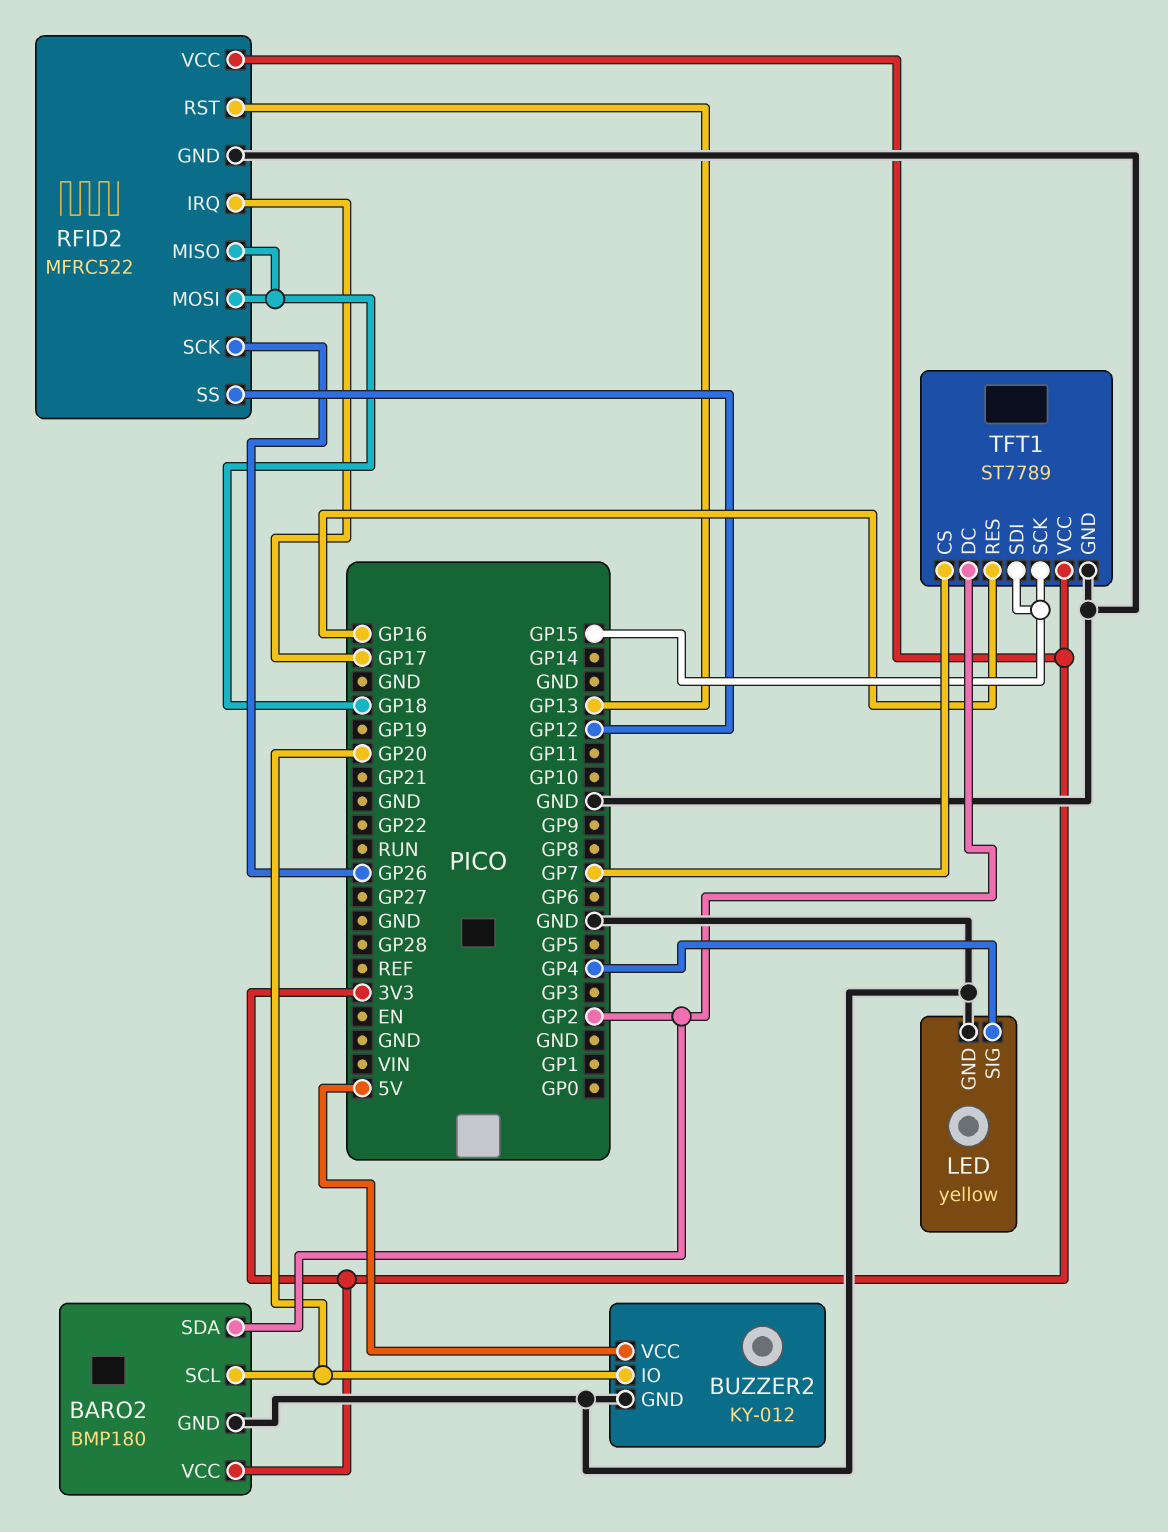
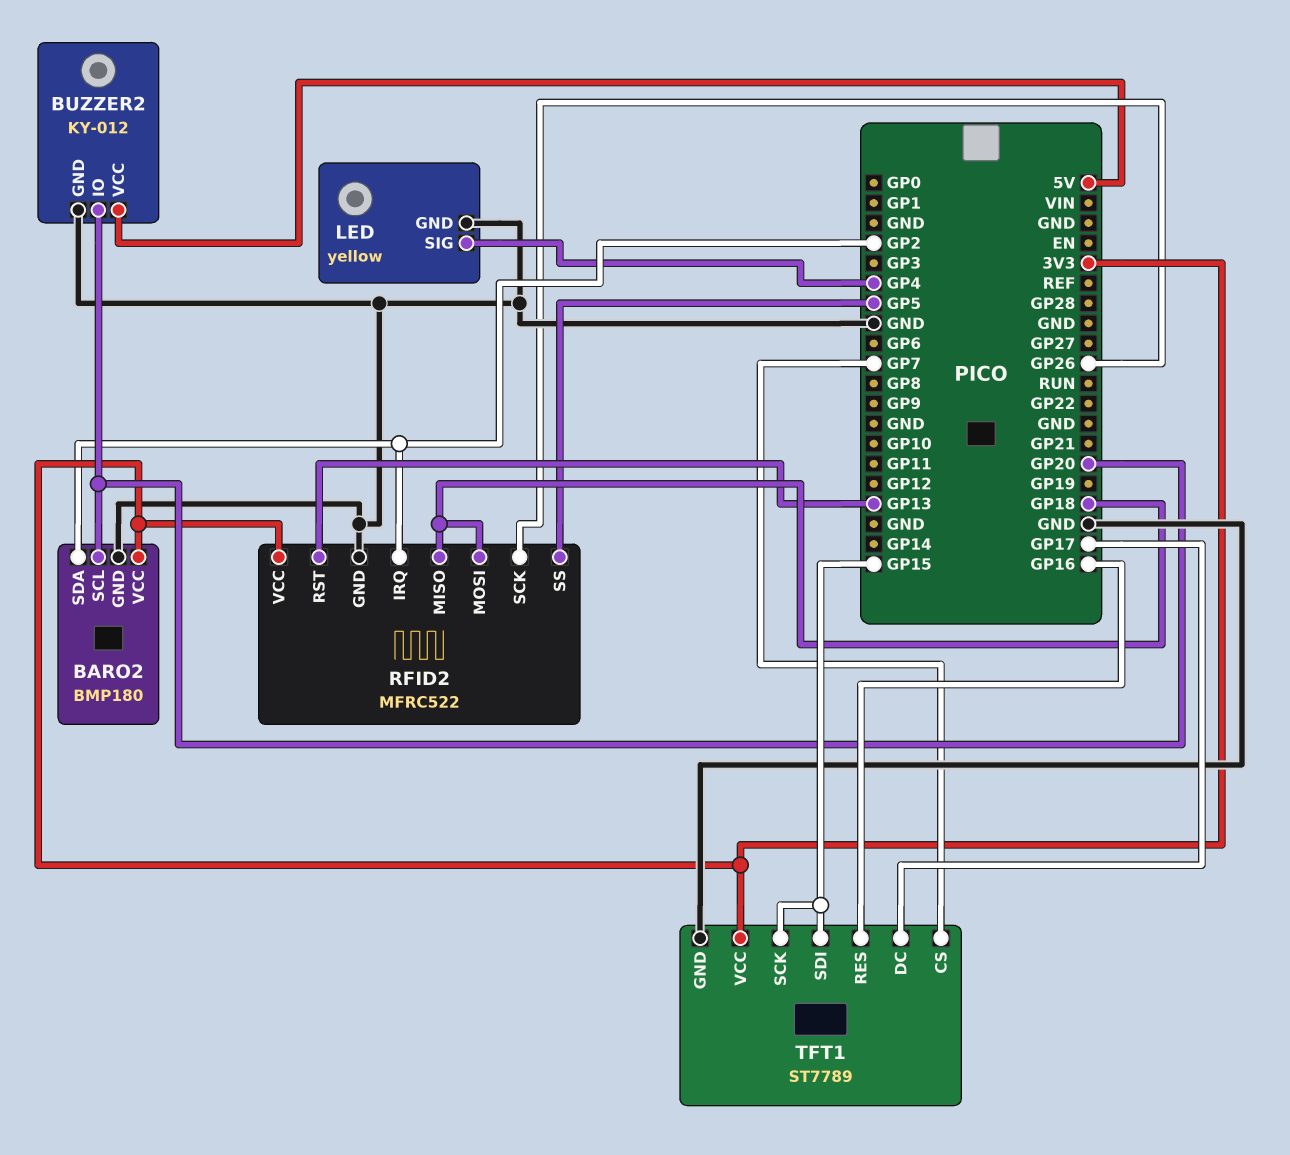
RFID2 pin IRQ: GP17 -> GP2
RFID2 pin SS: GP12 -> GP5
TFT1 pin DC: GP2 -> GP17

